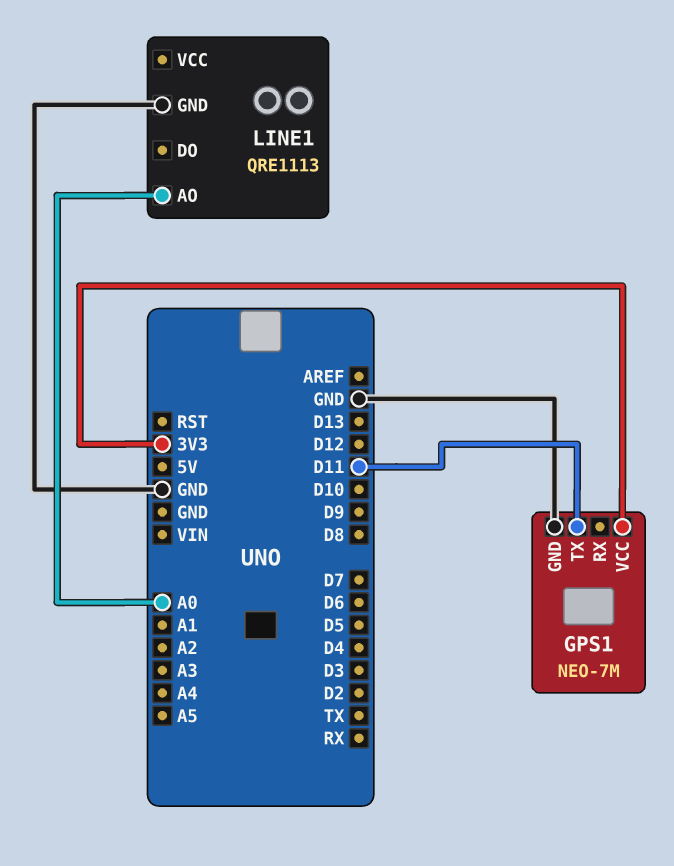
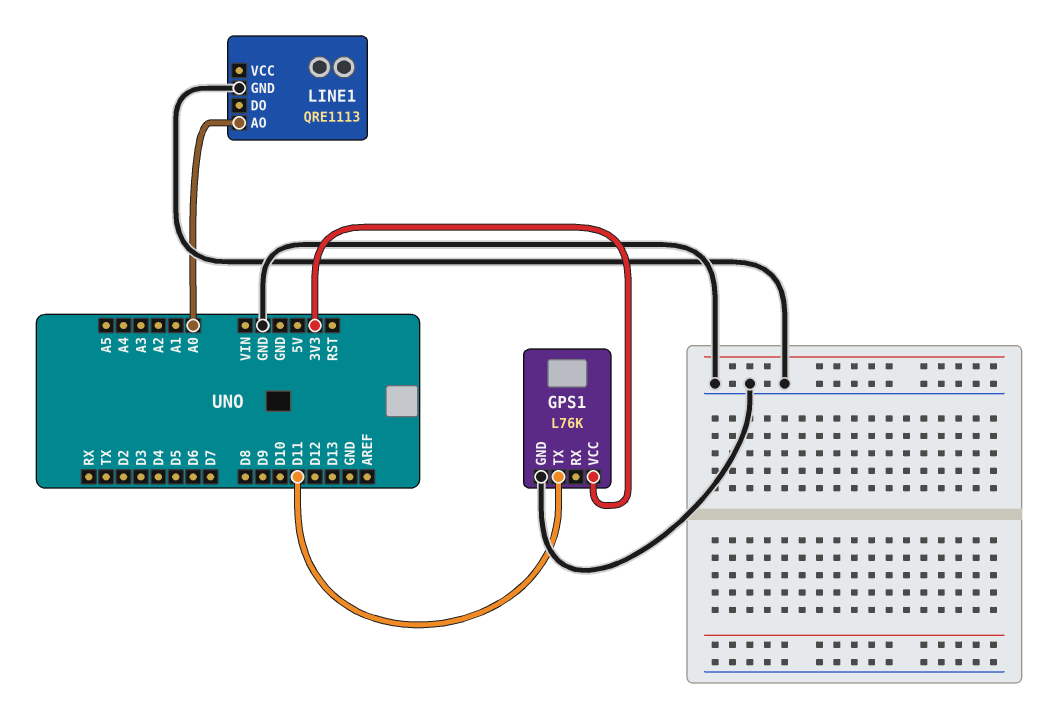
GPS1: NEO-7M -> L76K

